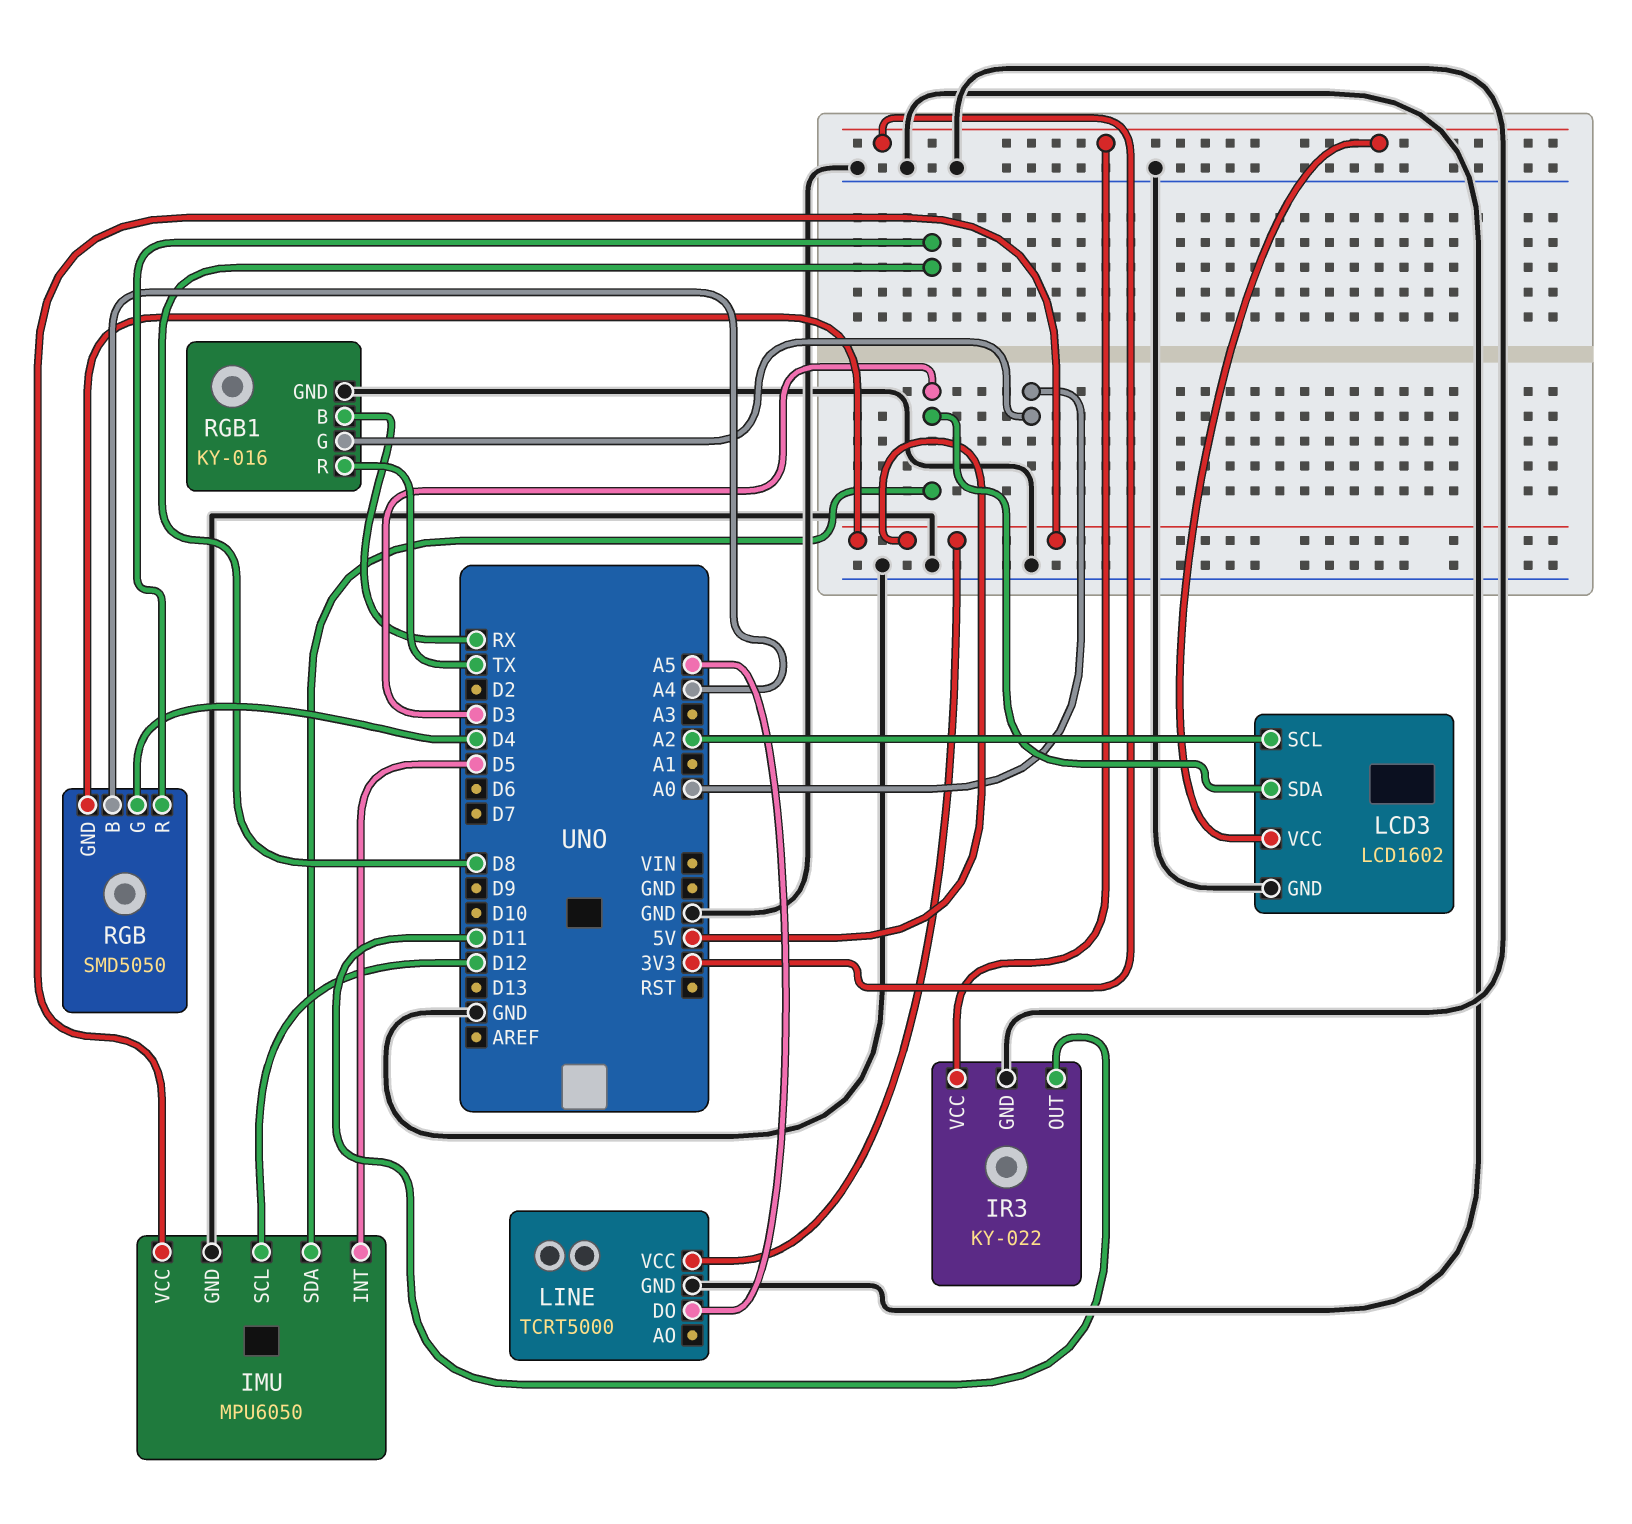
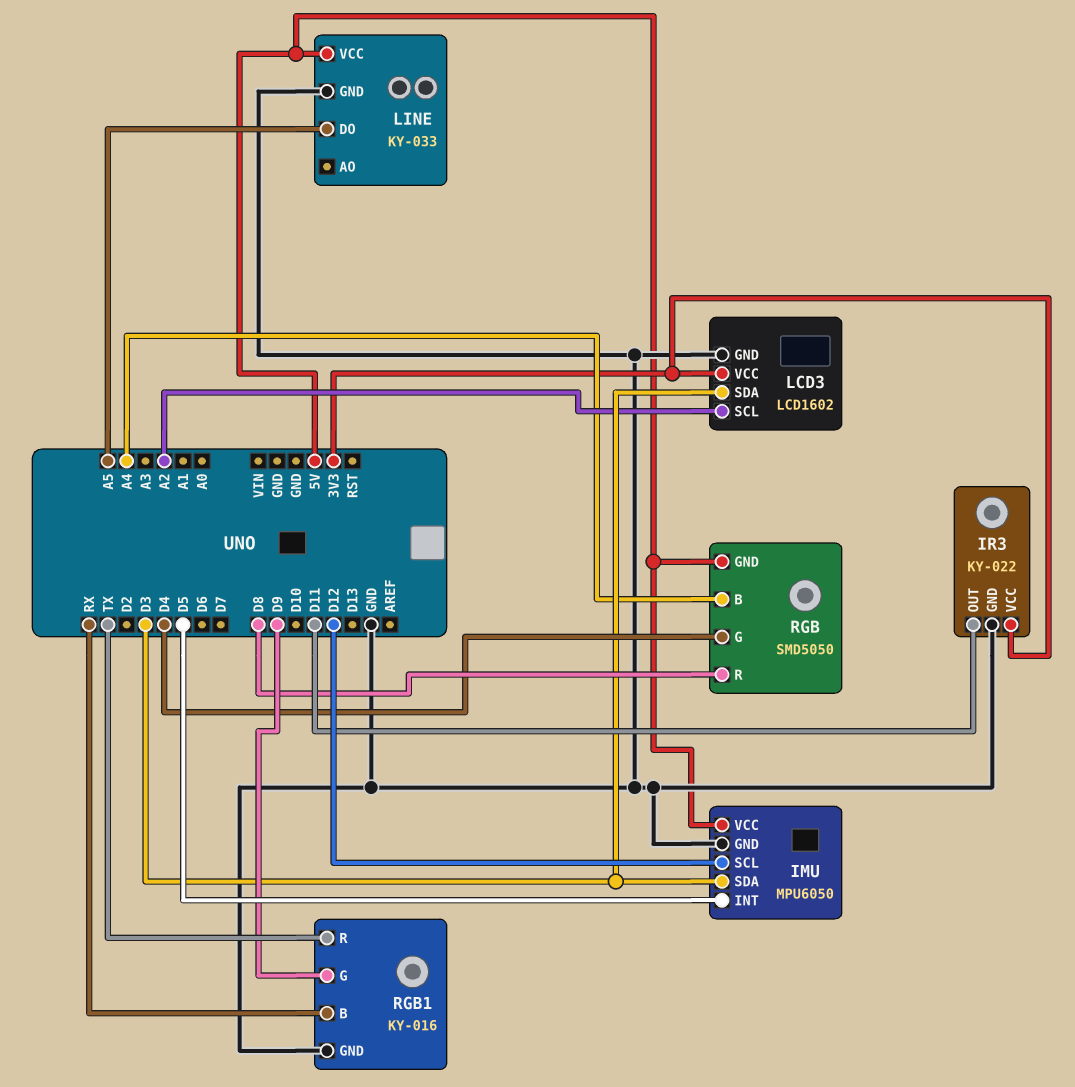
LINE: TCRT5000 -> KY-033
RGB1 pin G: A0 -> D9

